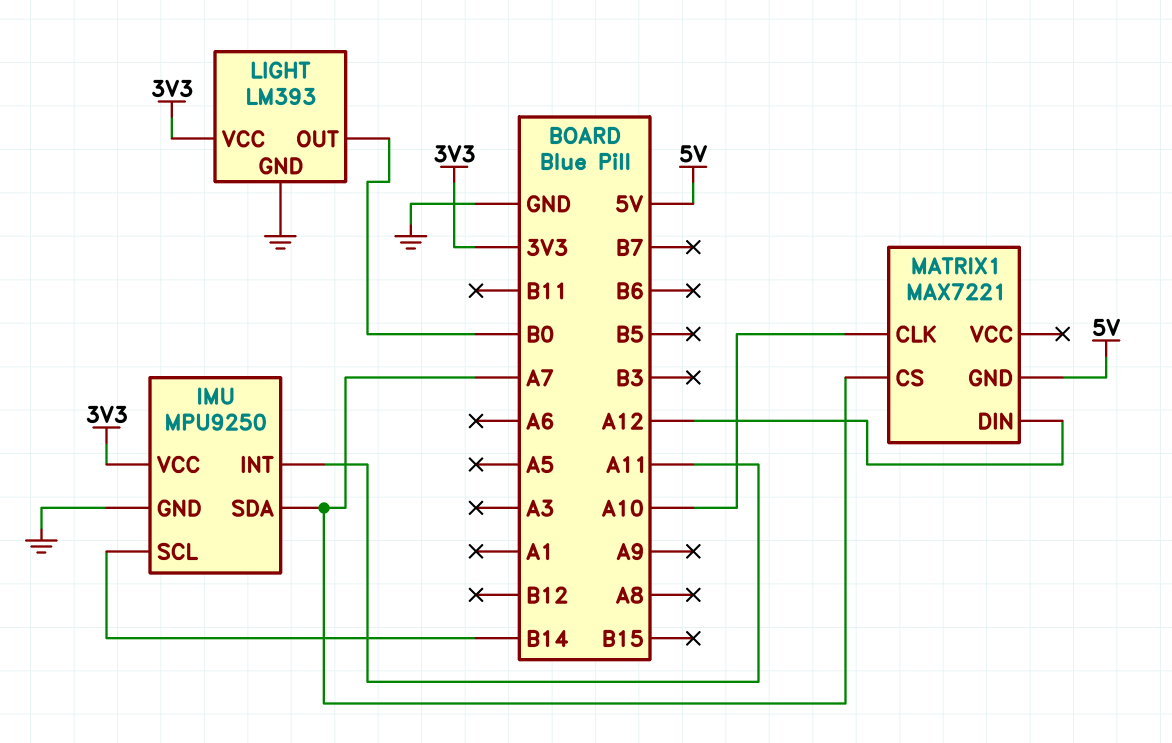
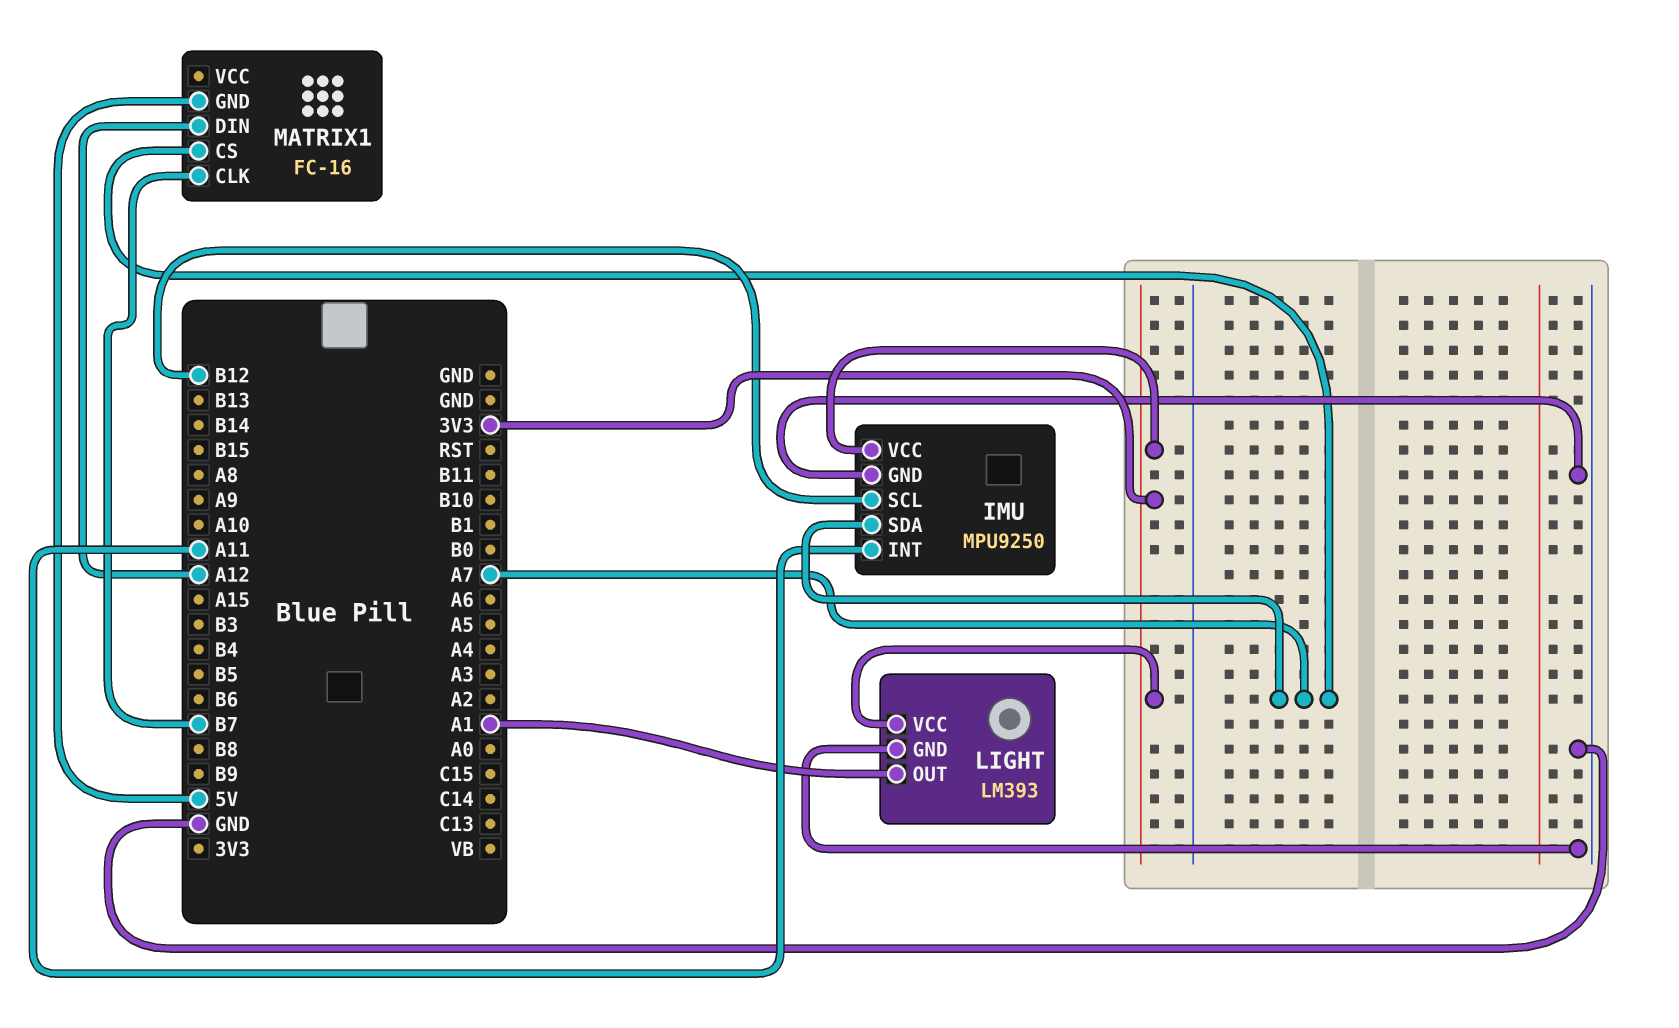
IMU pin SCL: B14 -> B12
LIGHT pin OUT: B0 -> A1
MATRIX1: MAX7221 -> FC-16
MATRIX1 pin CLK: A10 -> B7

